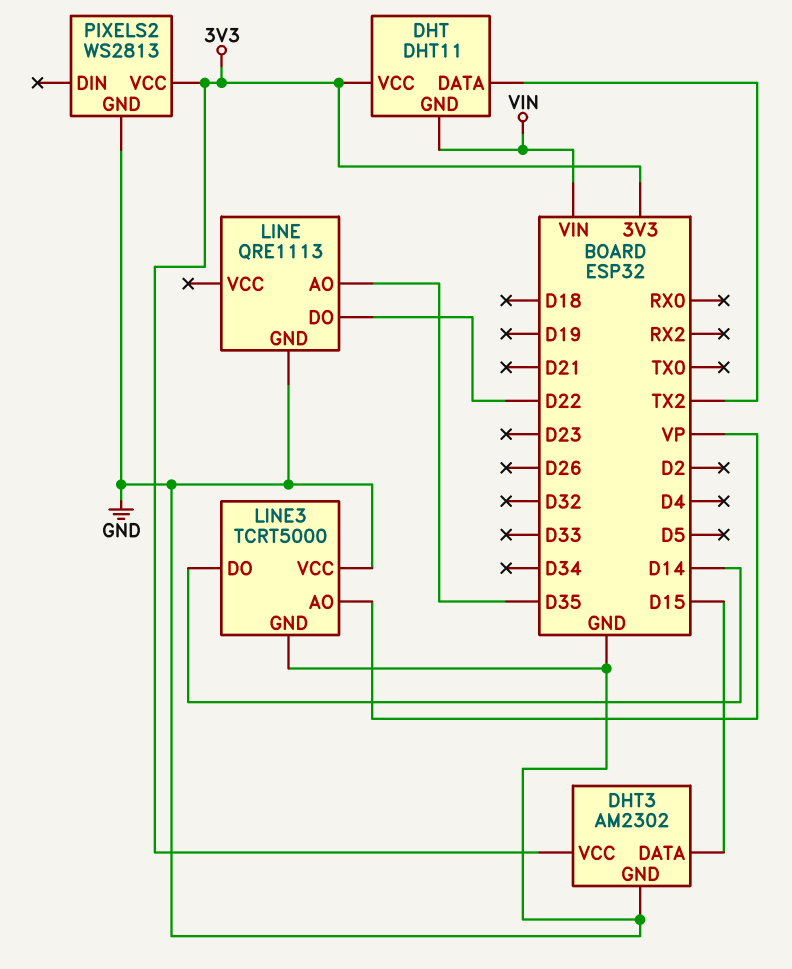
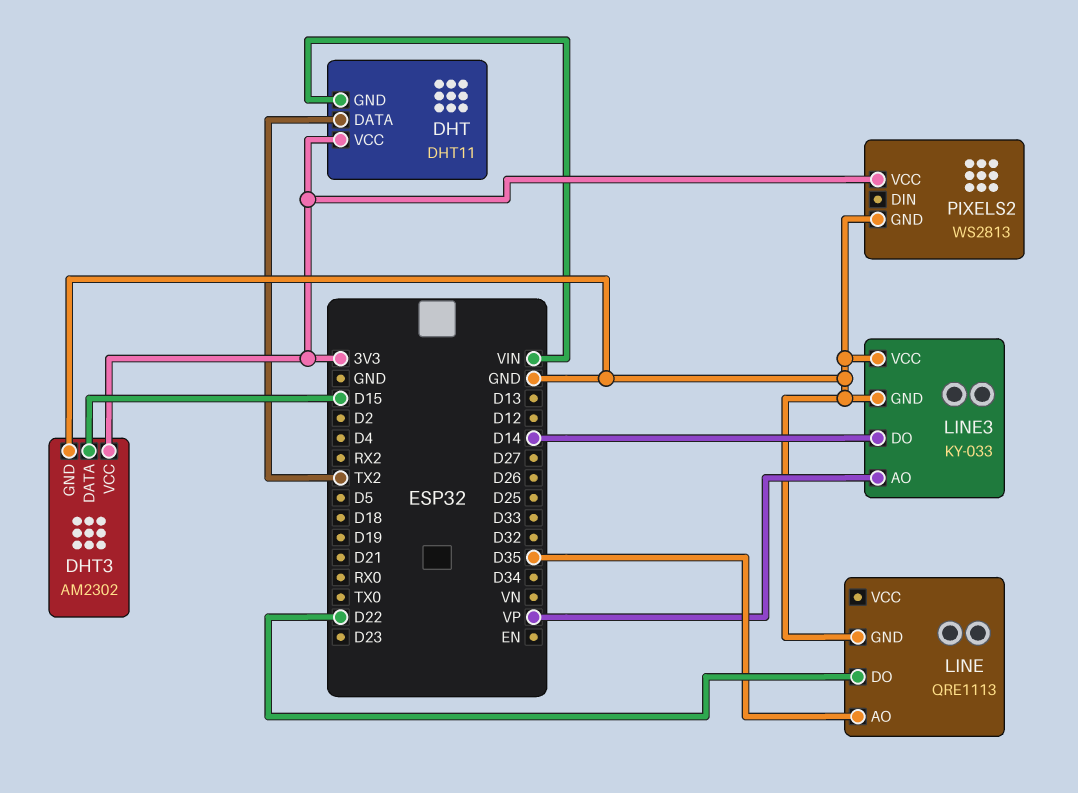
LINE3: TCRT5000 -> KY-033

